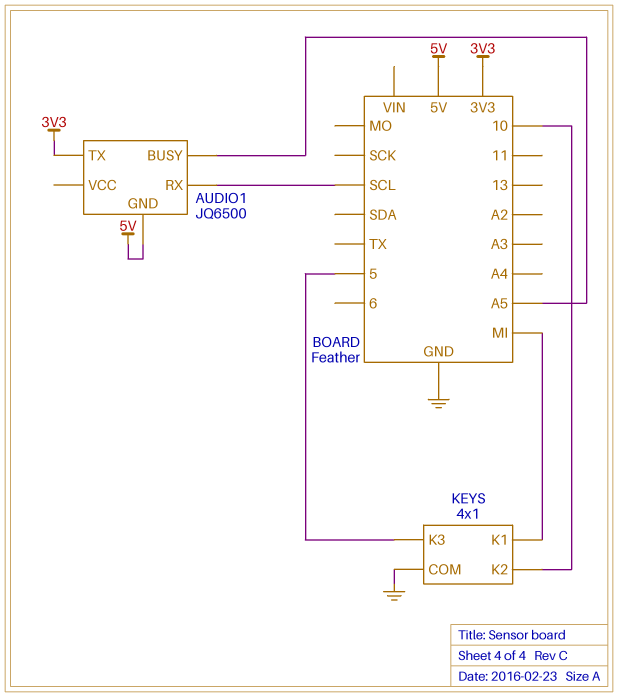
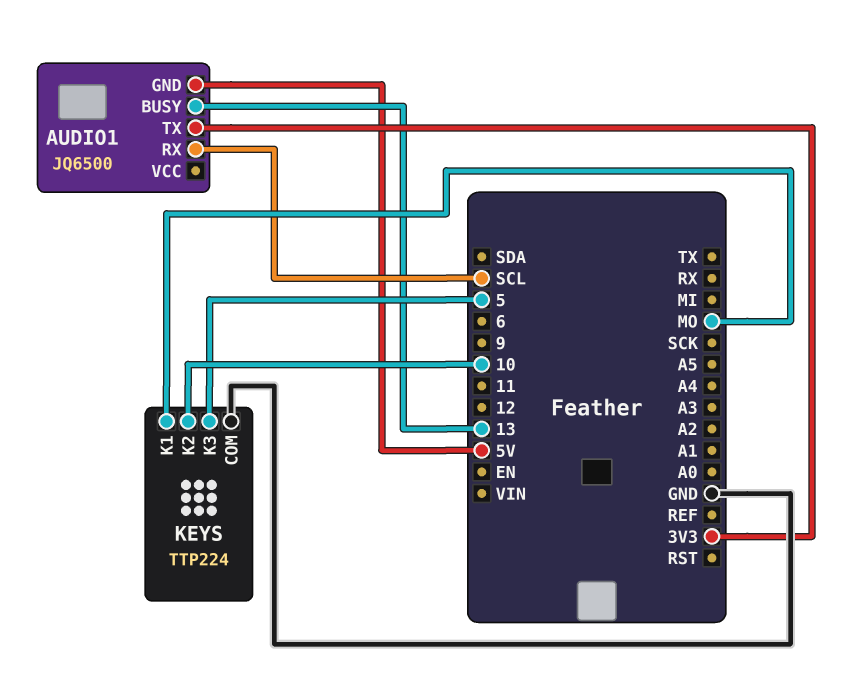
AUDIO1 pin BUSY: A5 -> 13
KEYS: 4x1 -> TTP224
KEYS pin K1: MI -> MO

